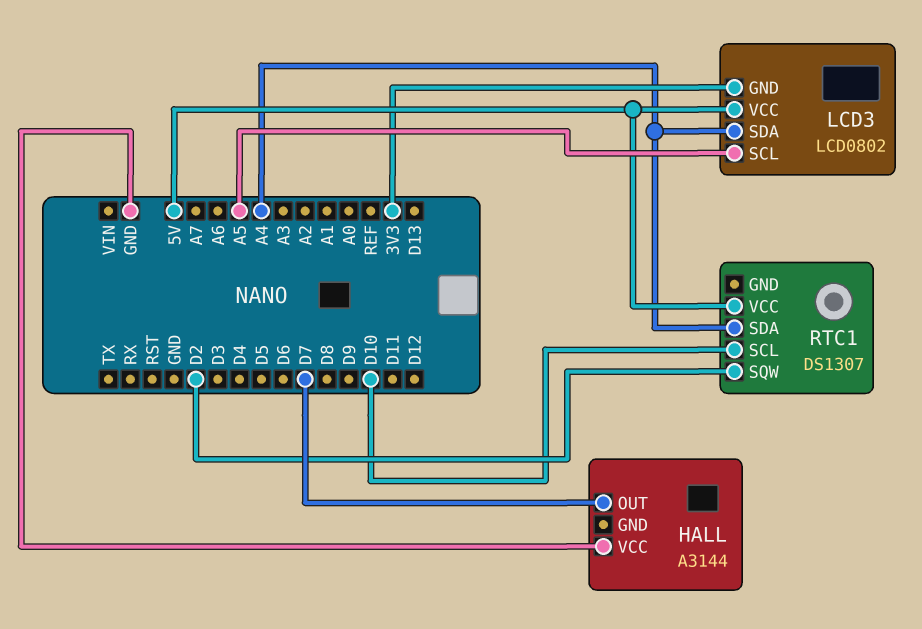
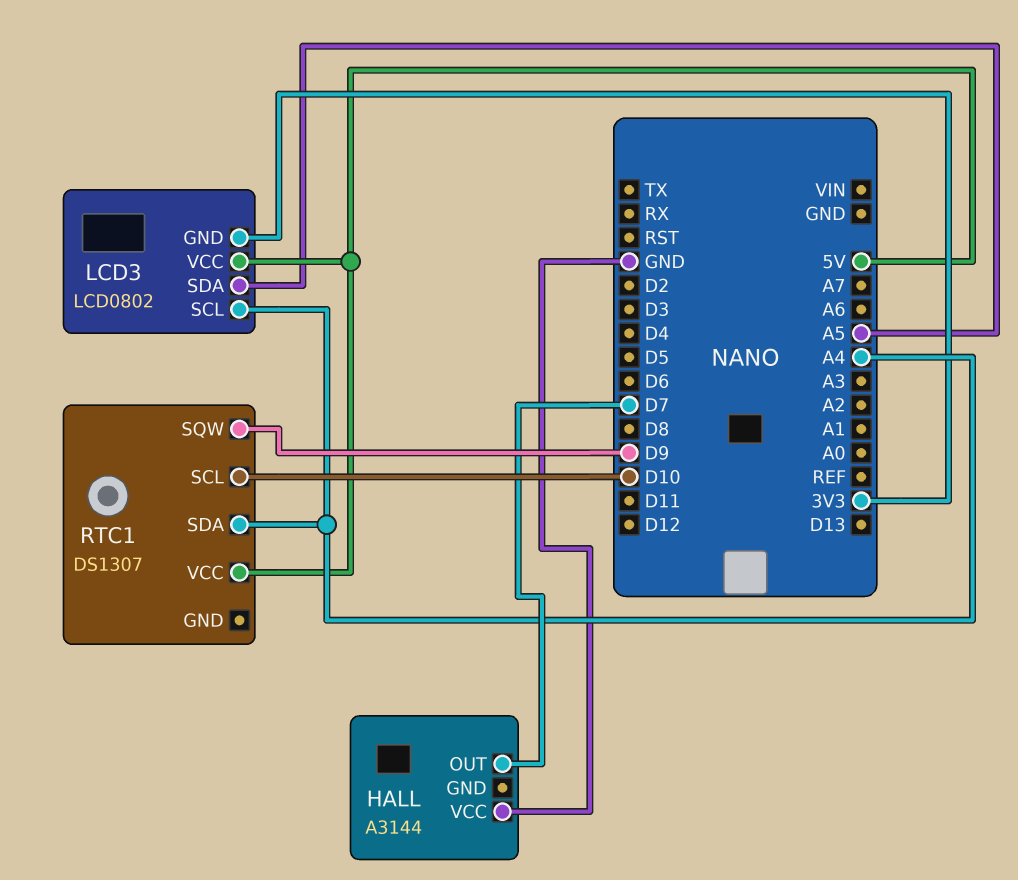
LCD3 pin SCL: A5 -> A4
LCD3 pin SDA: A4 -> A5
RTC1 pin SQW: D2 -> D9

